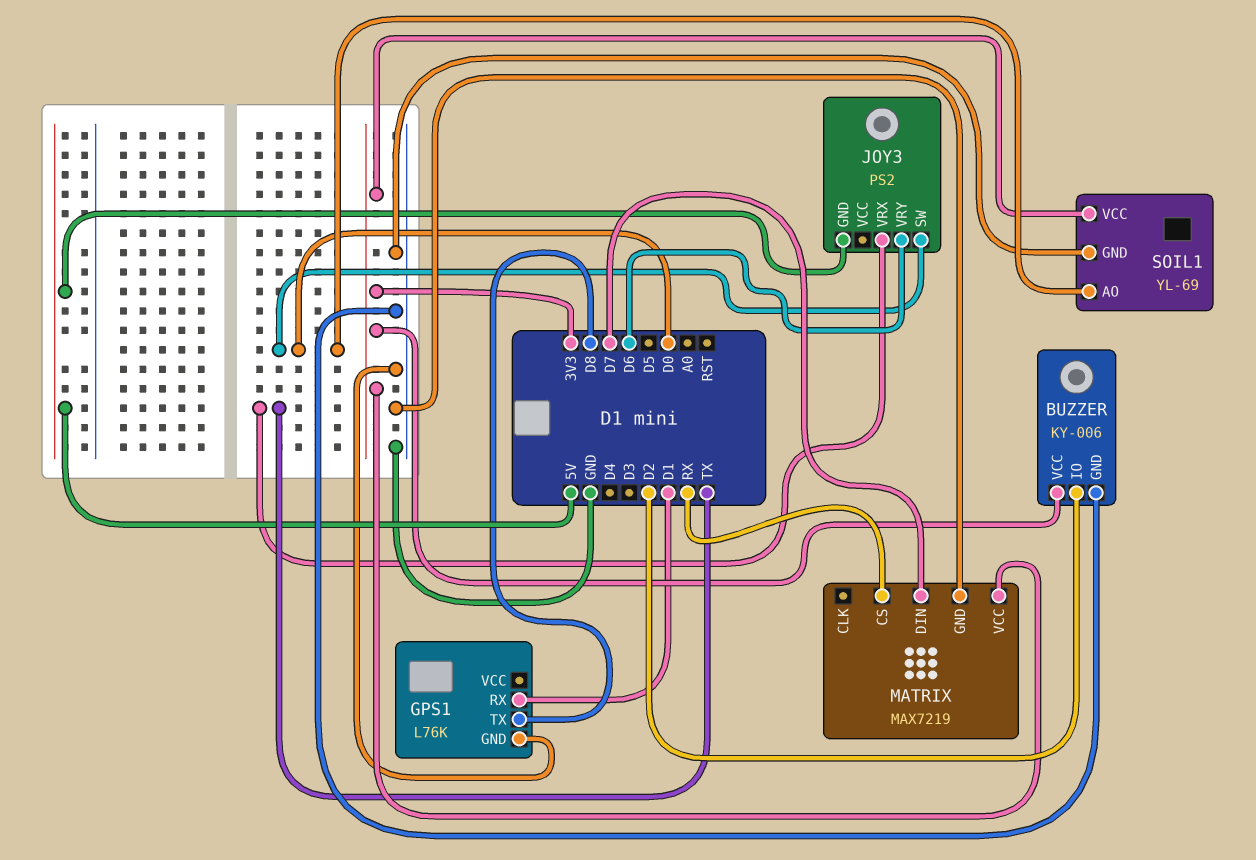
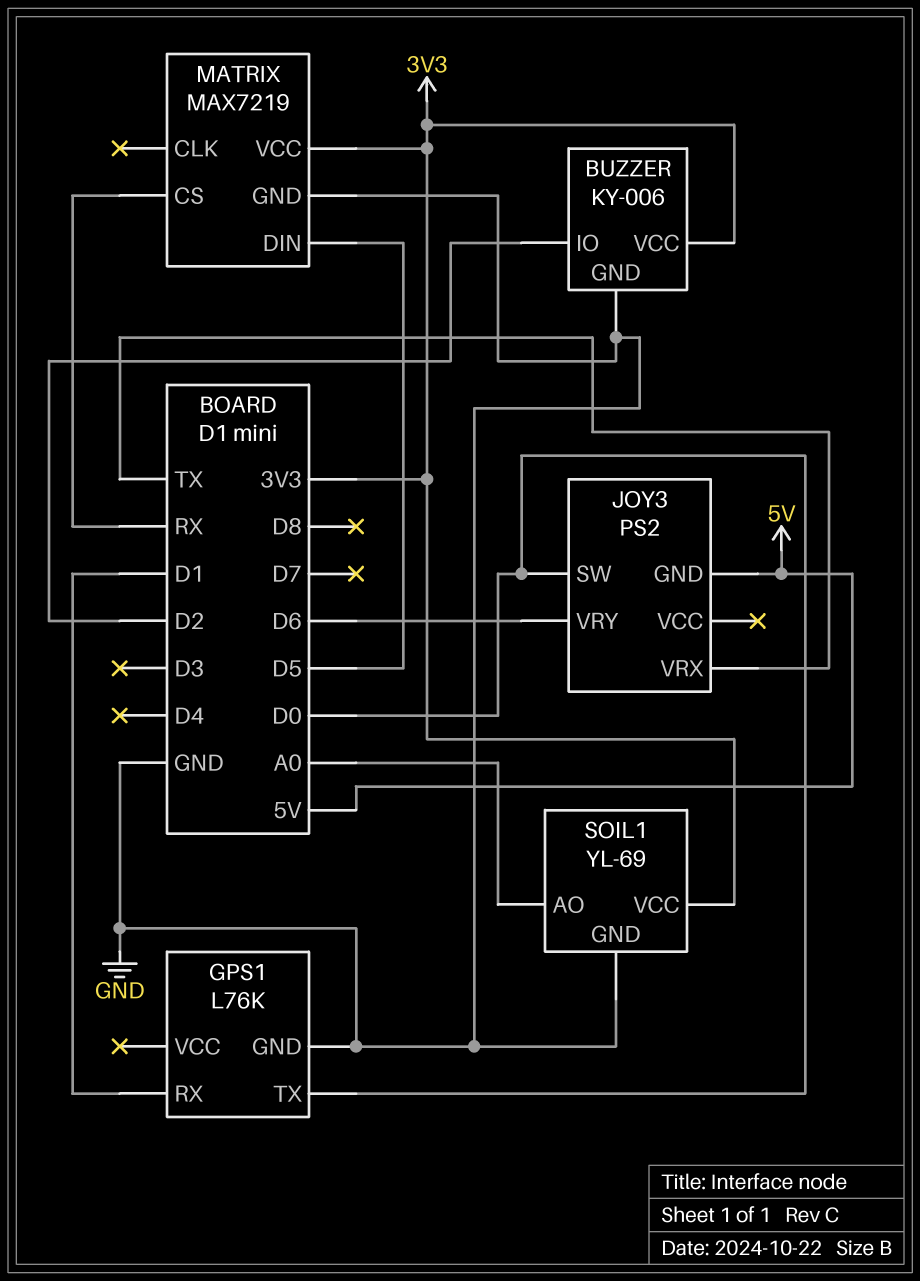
GPS1 pin TX: D8 -> D0
MATRIX pin DIN: D7 -> D5
SOIL1 pin AO: D0 -> A0

